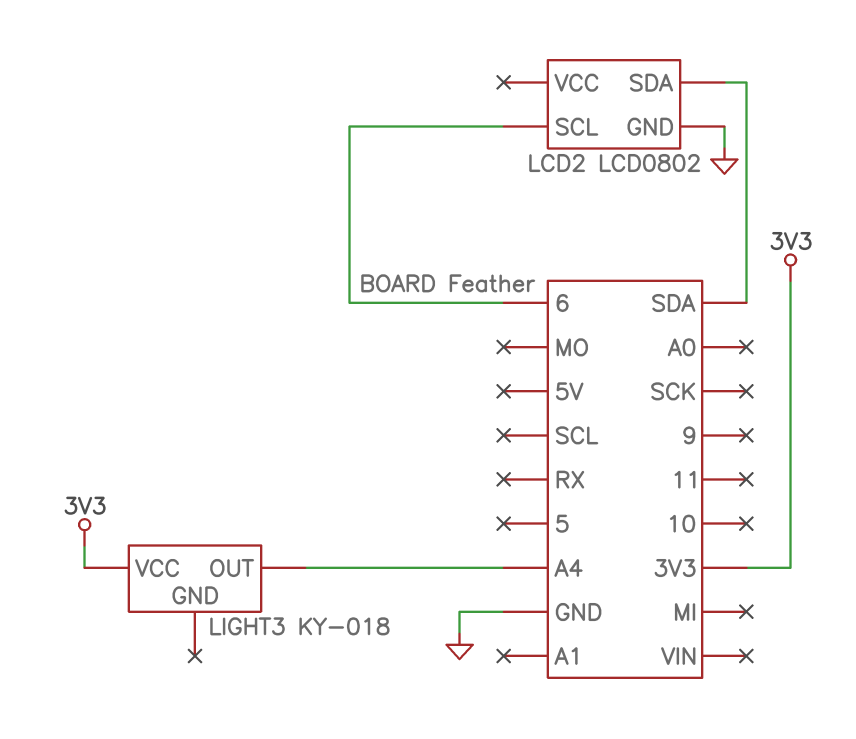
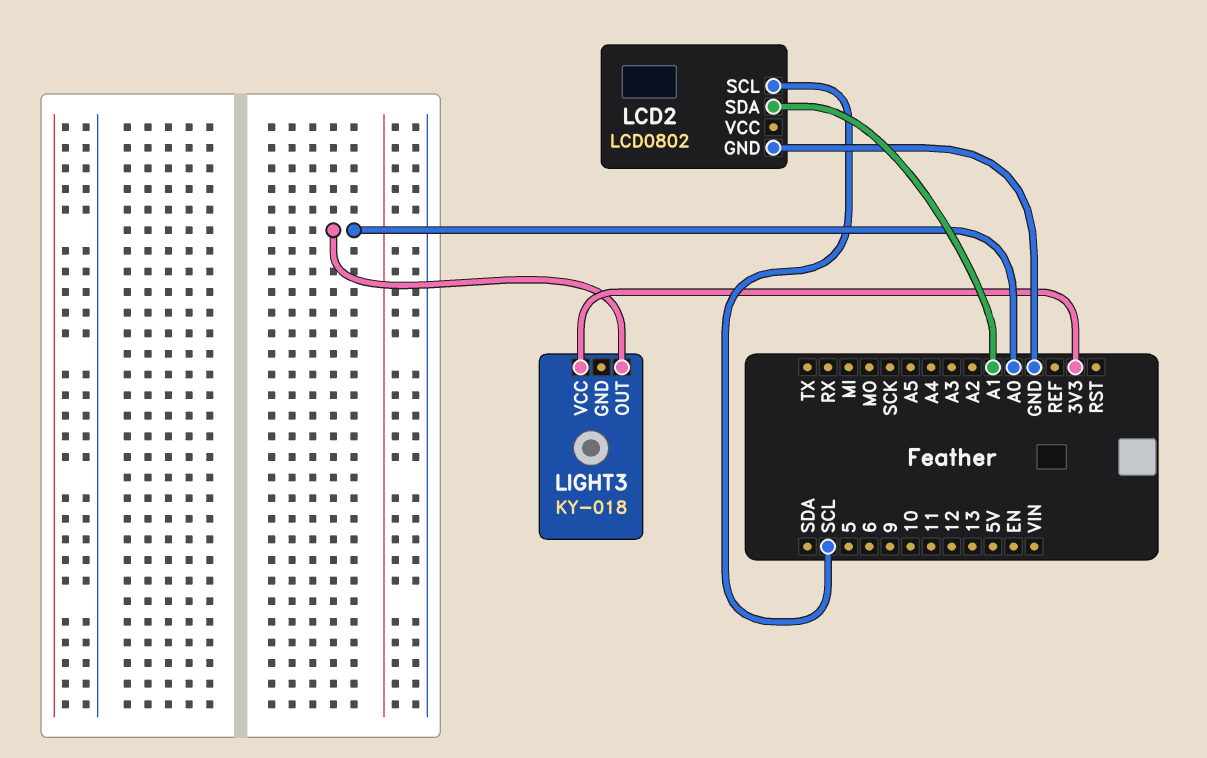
LCD2 pin SCL: 6 -> SCL
LCD2 pin SDA: SDA -> A1
LIGHT3 pin OUT: A4 -> A0

